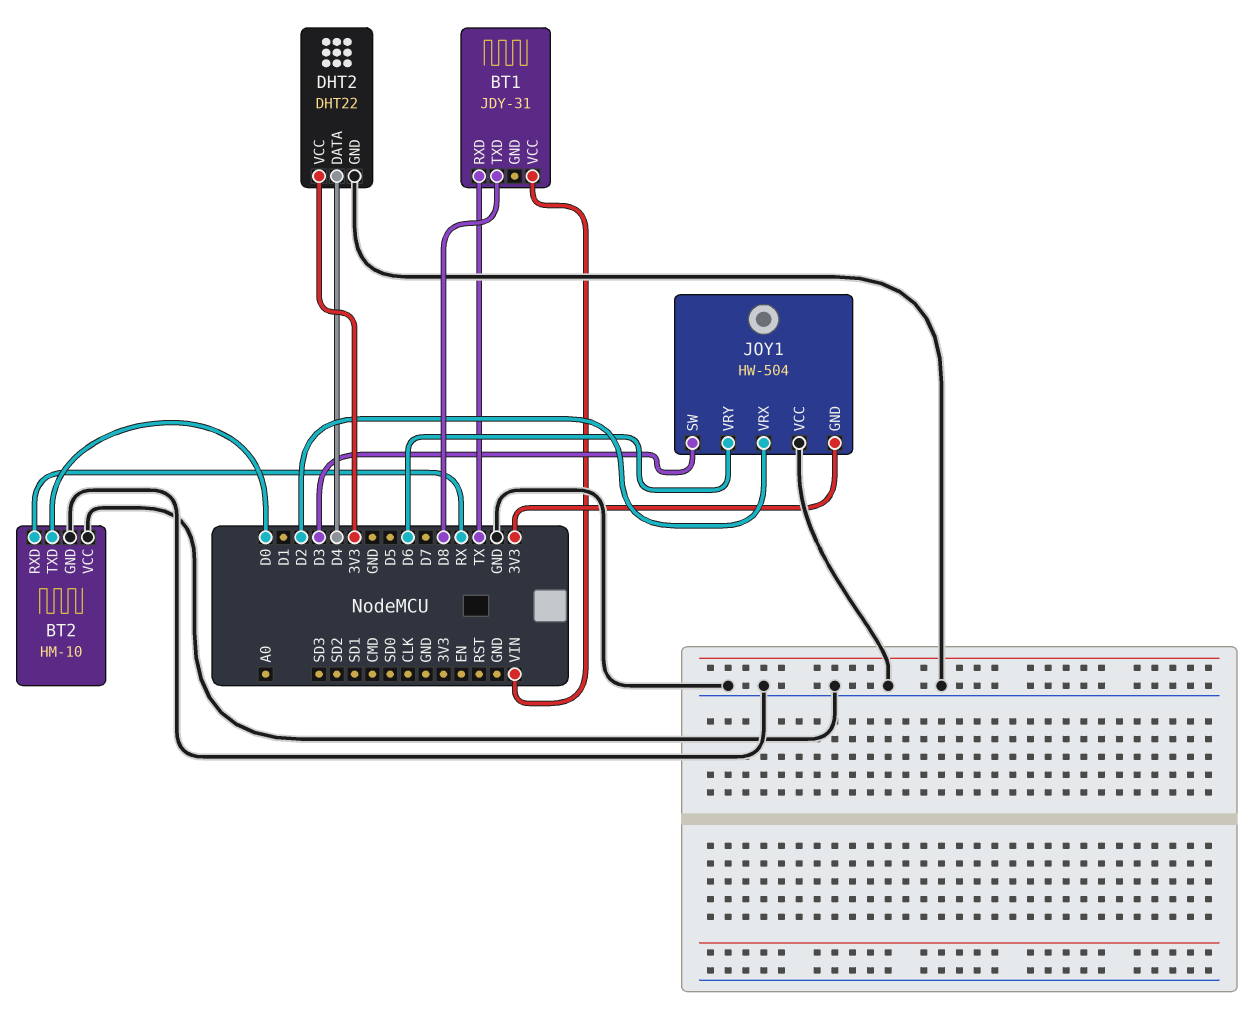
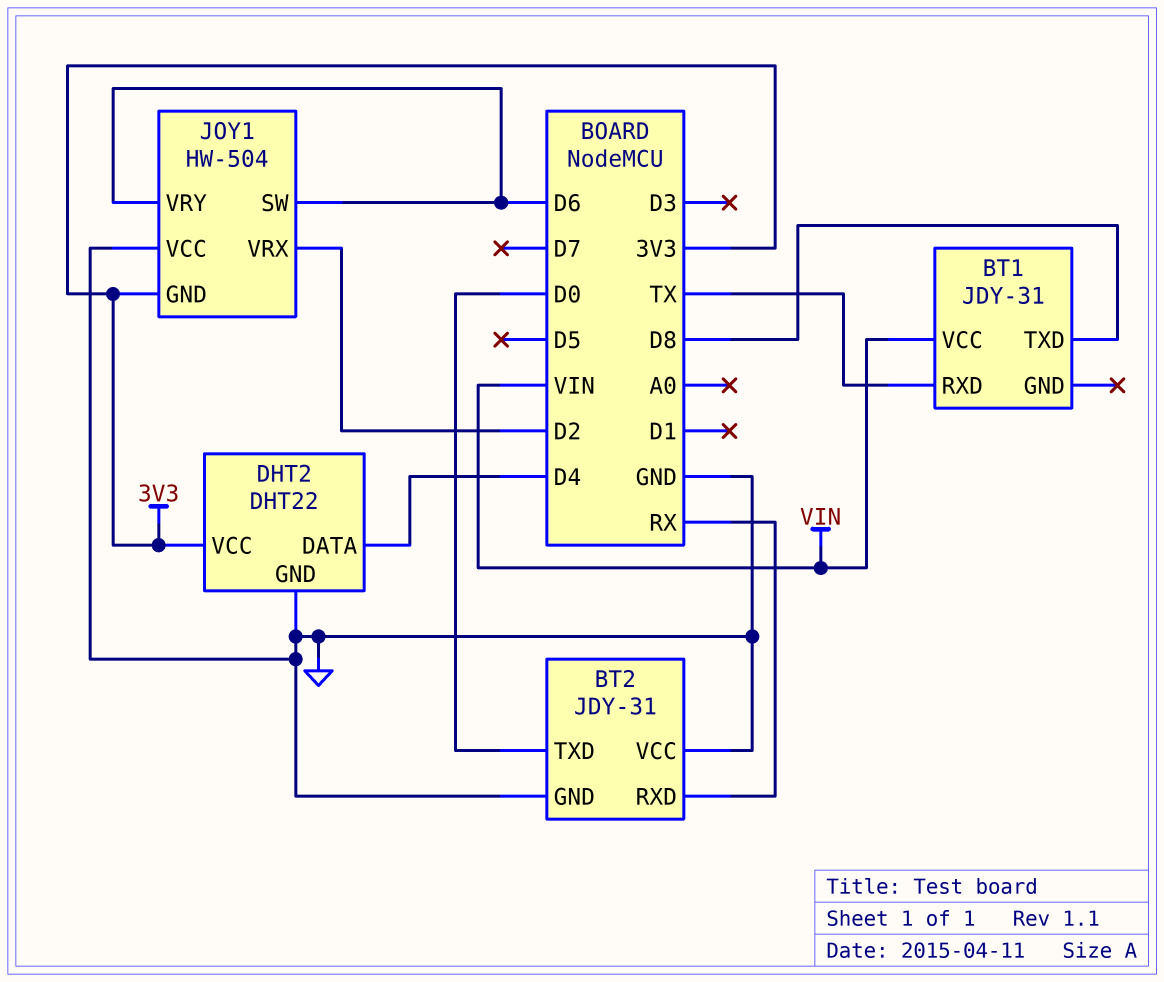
BT2: HM-10 -> JDY-31
JOY1 pin SW: D3 -> D6

